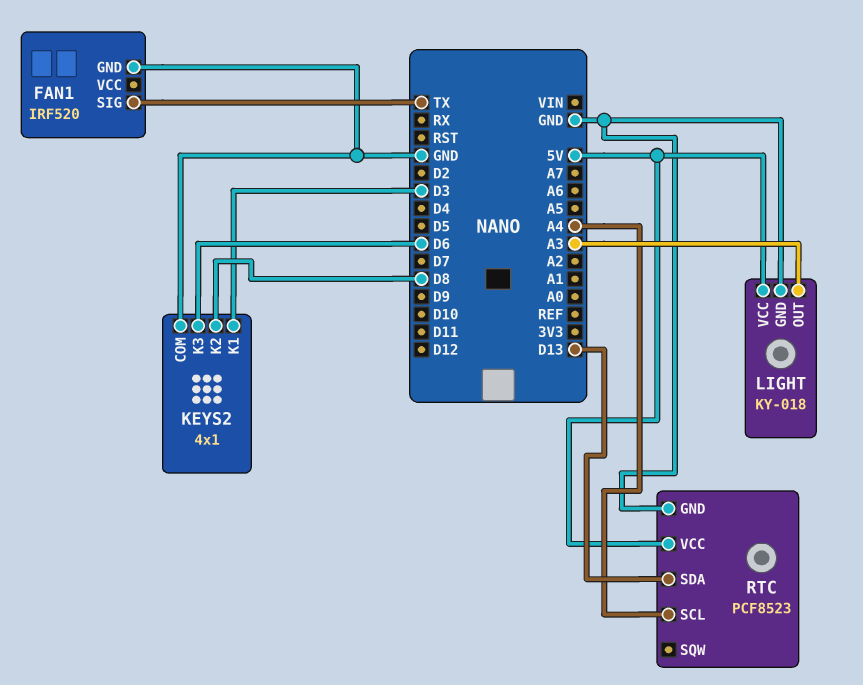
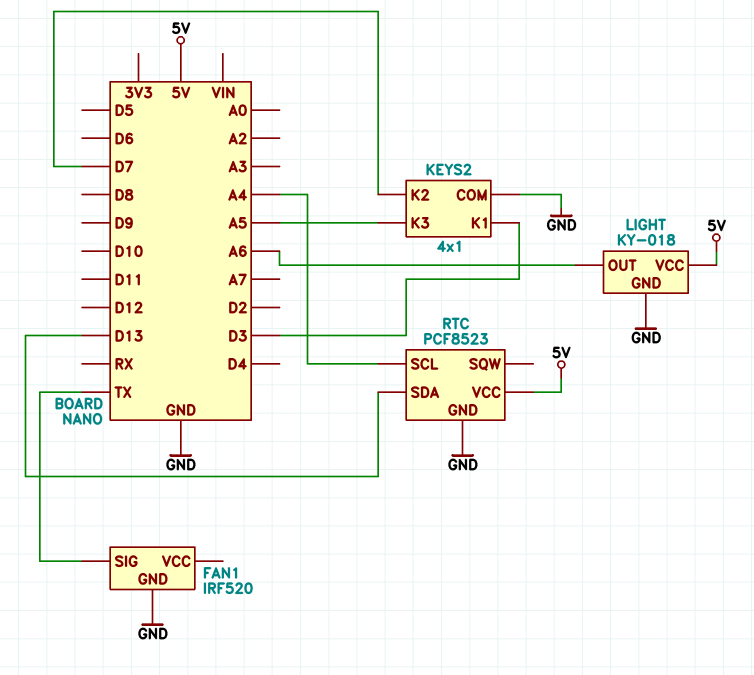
KEYS2 pin K2: D8 -> D7
KEYS2 pin K3: D6 -> A5
LIGHT pin OUT: A3 -> A6

